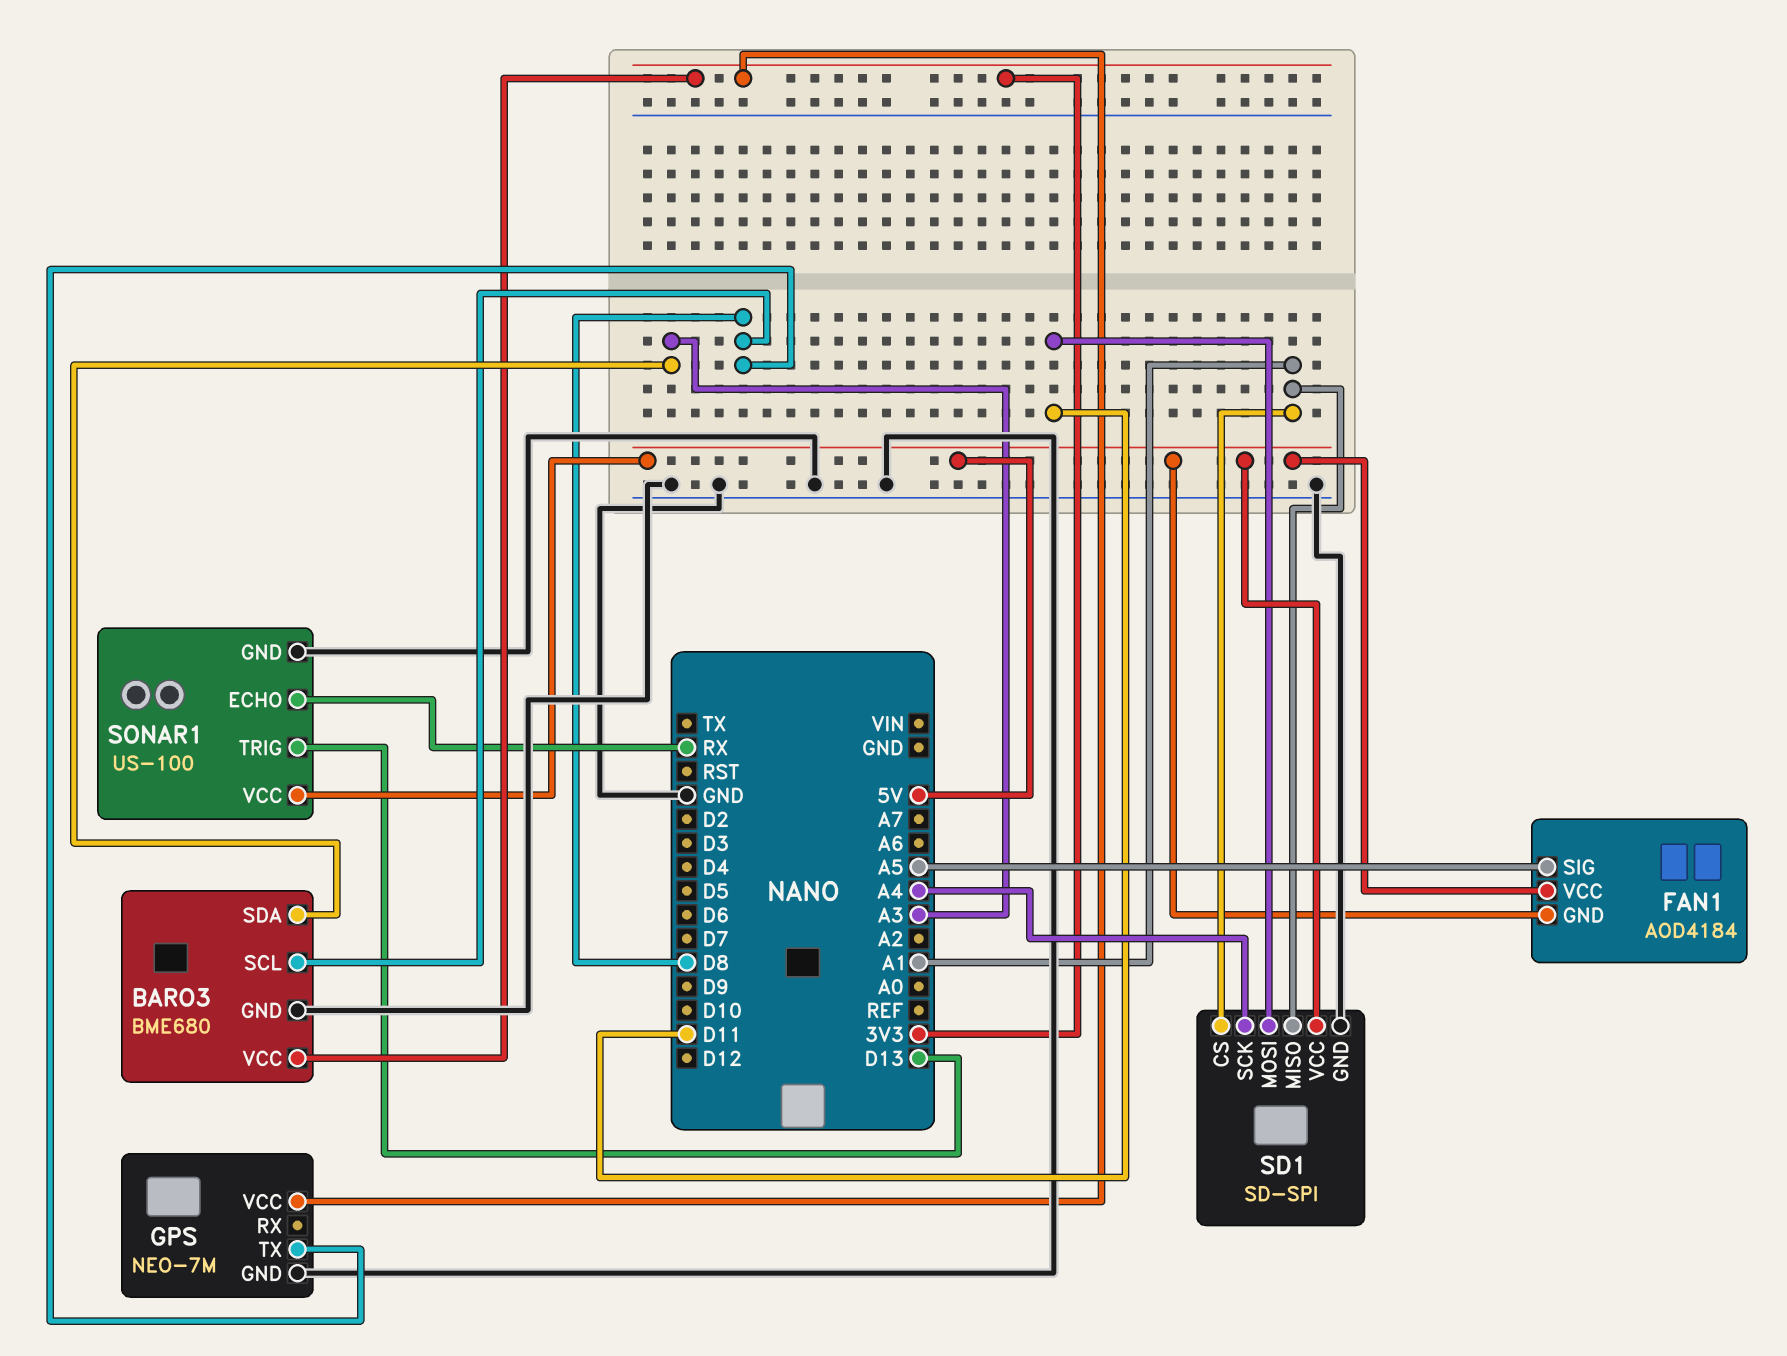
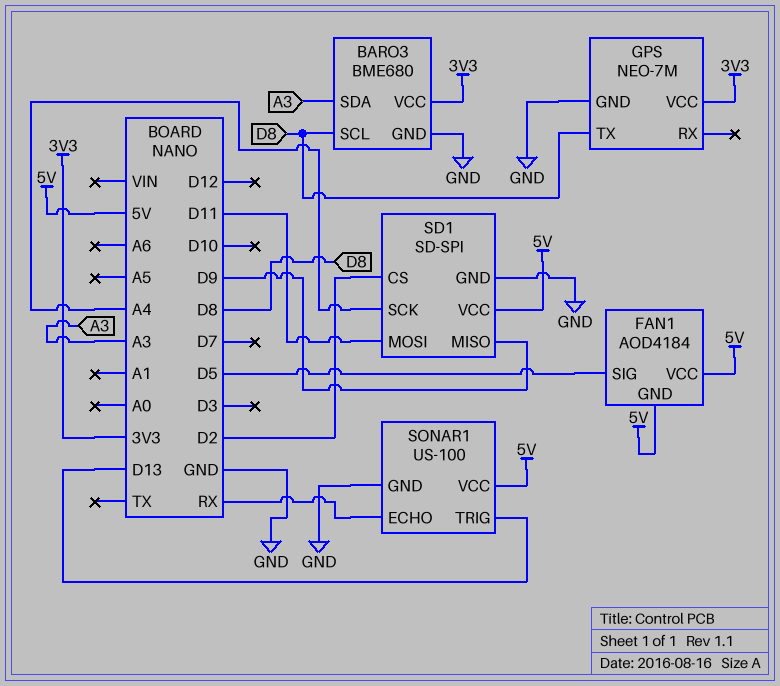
FAN1 pin SIG: A5 -> D5
SD1 pin CS: A1 -> D2
SD1 pin MISO: A1 -> D9

